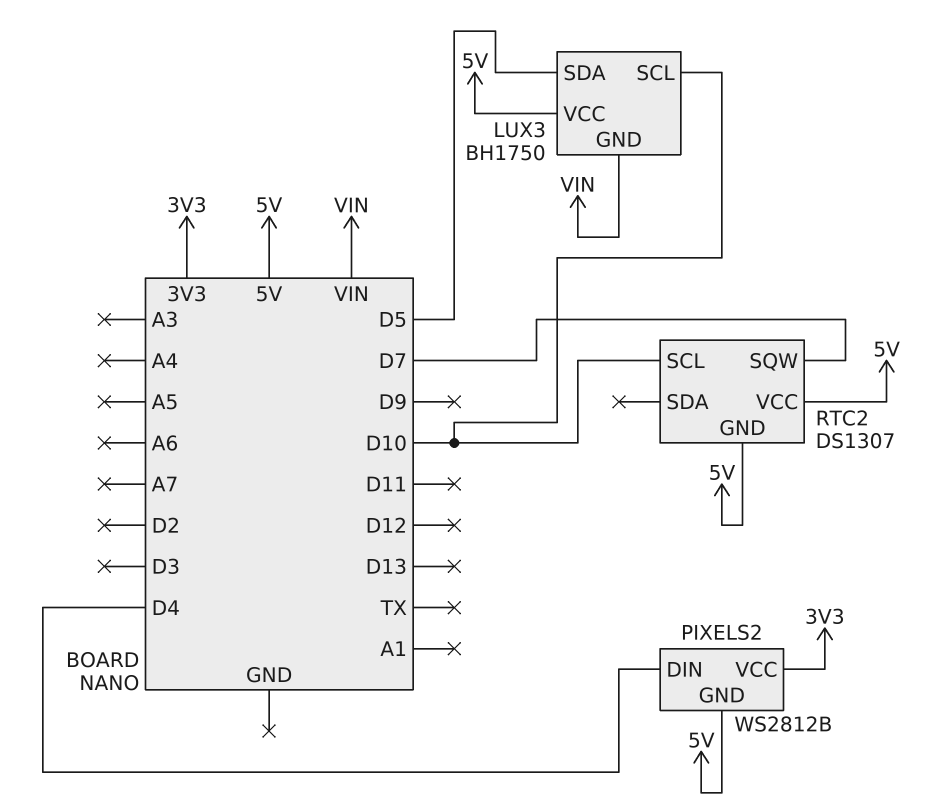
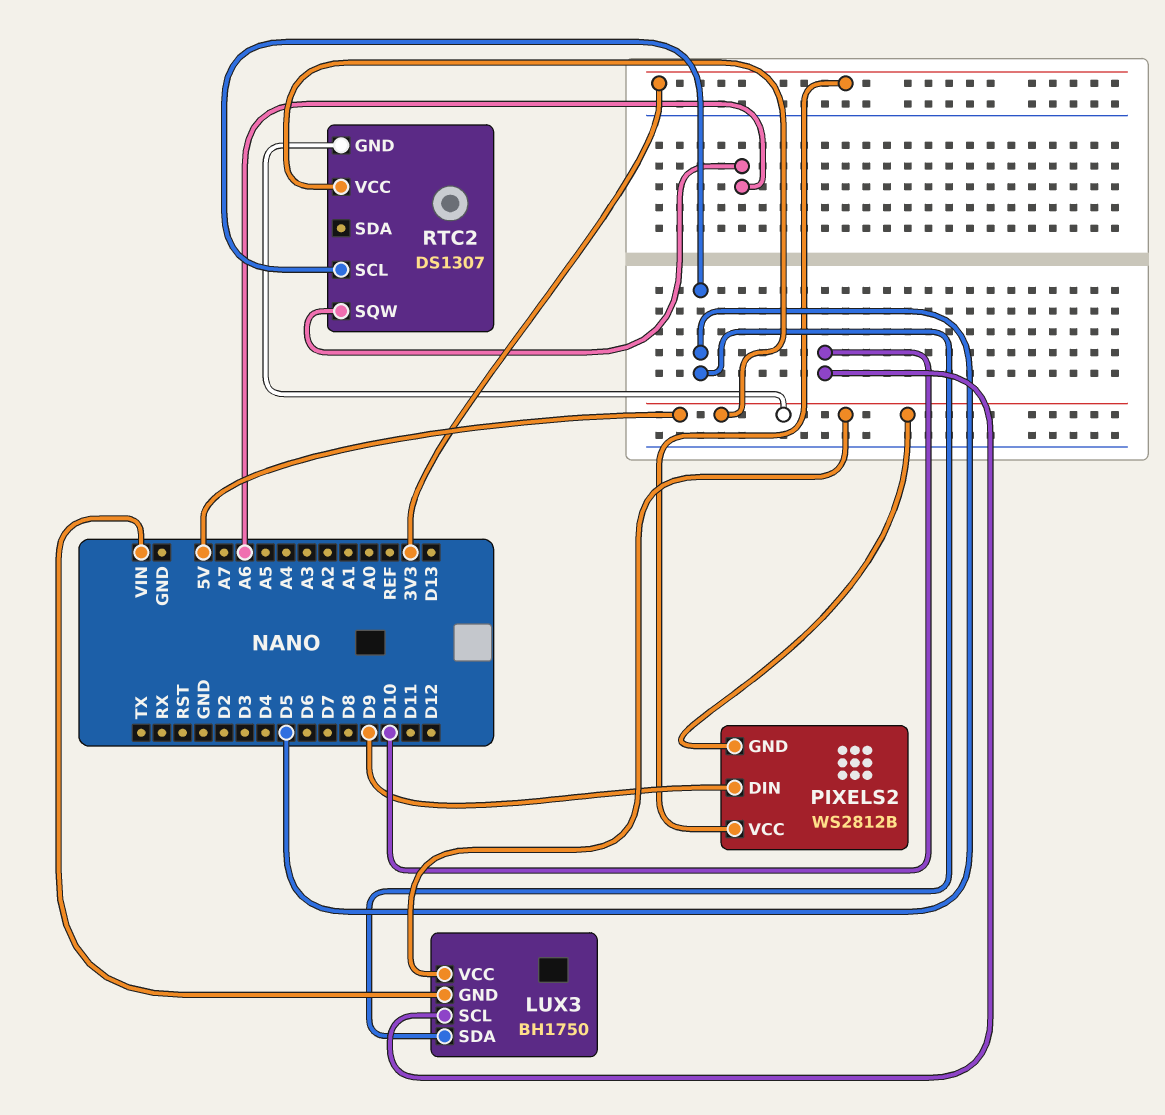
PIXELS2 pin DIN: D4 -> D9
RTC2 pin SCL: D10 -> D5
RTC2 pin SQW: D7 -> A6

